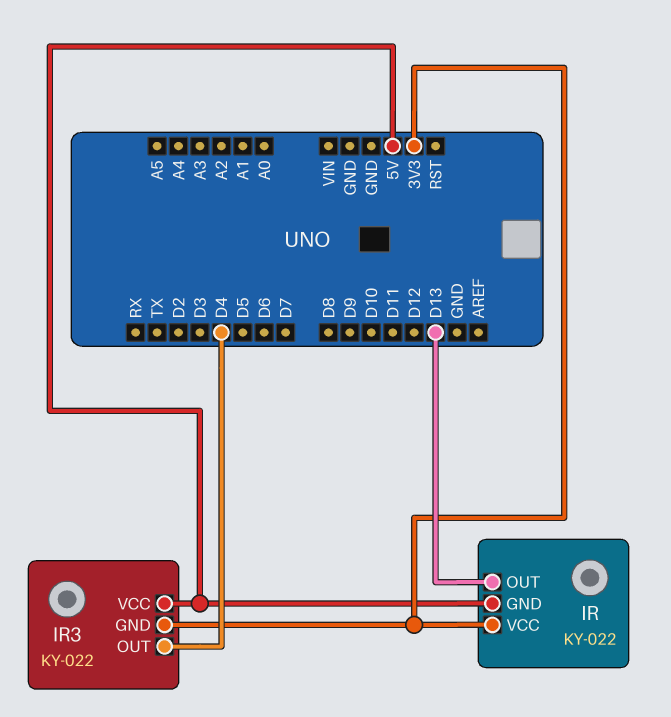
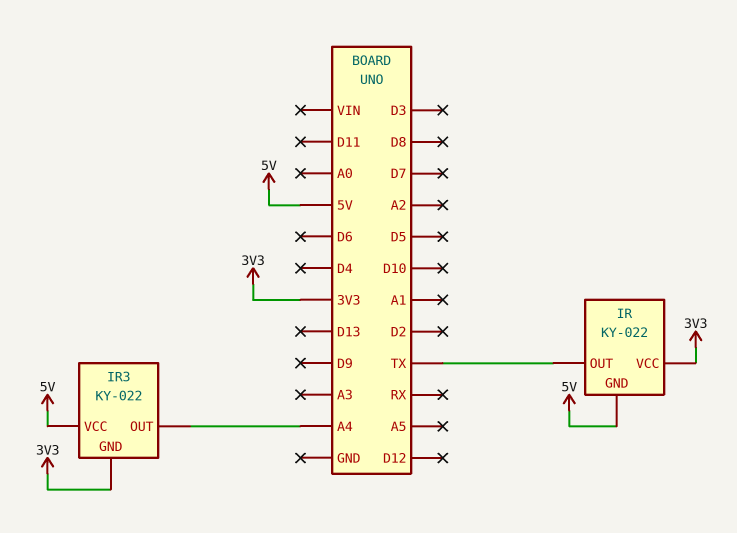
IR pin OUT: D13 -> TX
IR3 pin OUT: D4 -> A4

